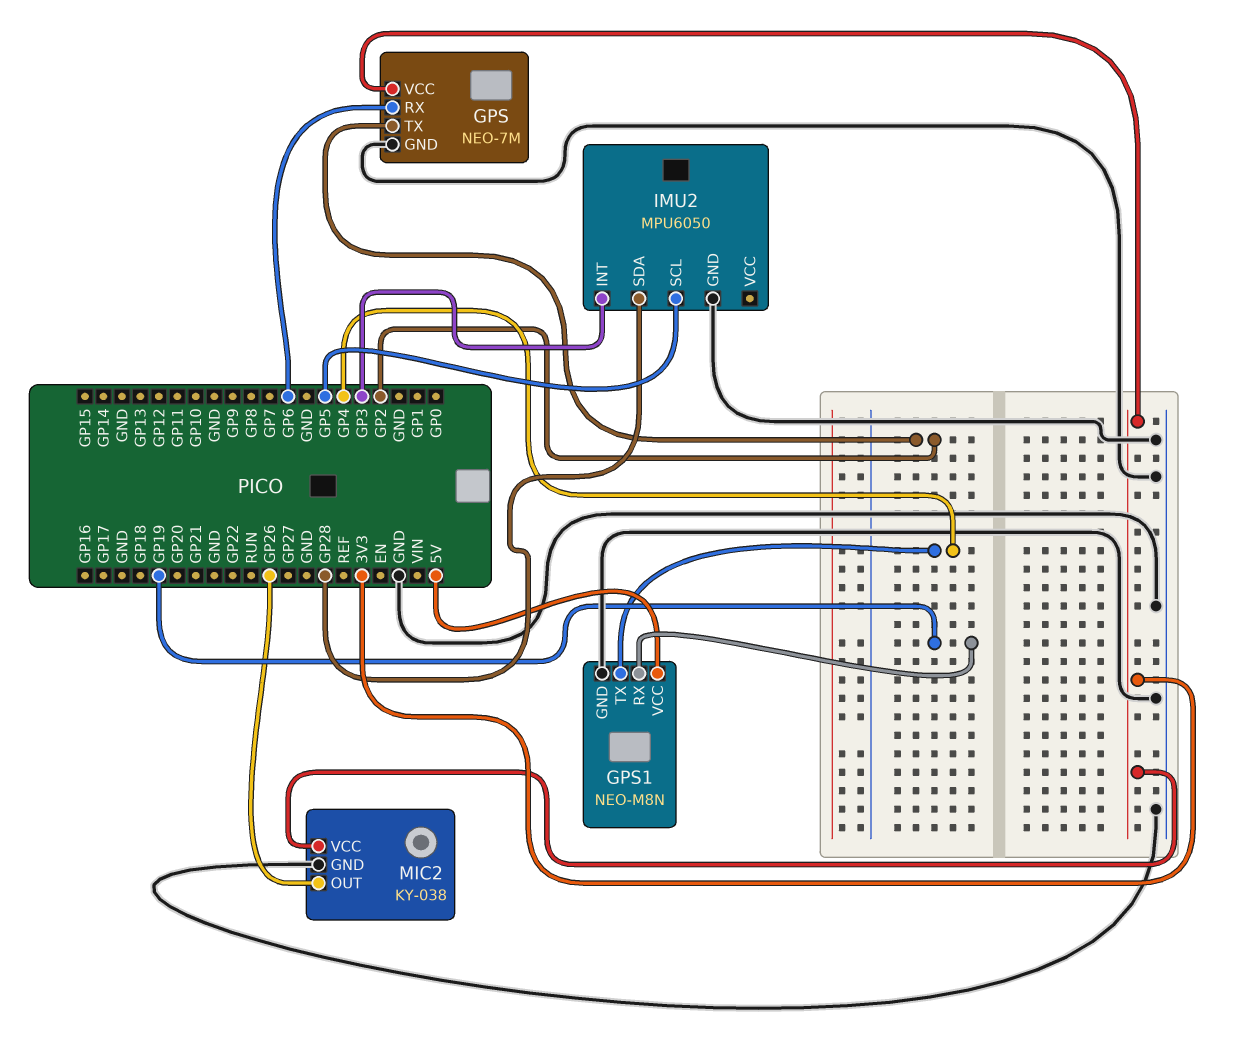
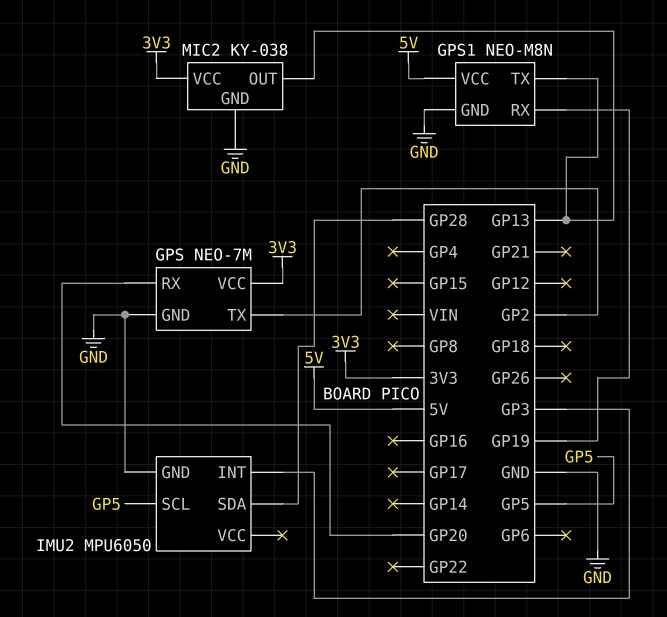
GPS pin RX: GP6 -> GP20
GPS1 pin TX: GP4 -> GP13
MIC2 pin OUT: GP26 -> GP13

